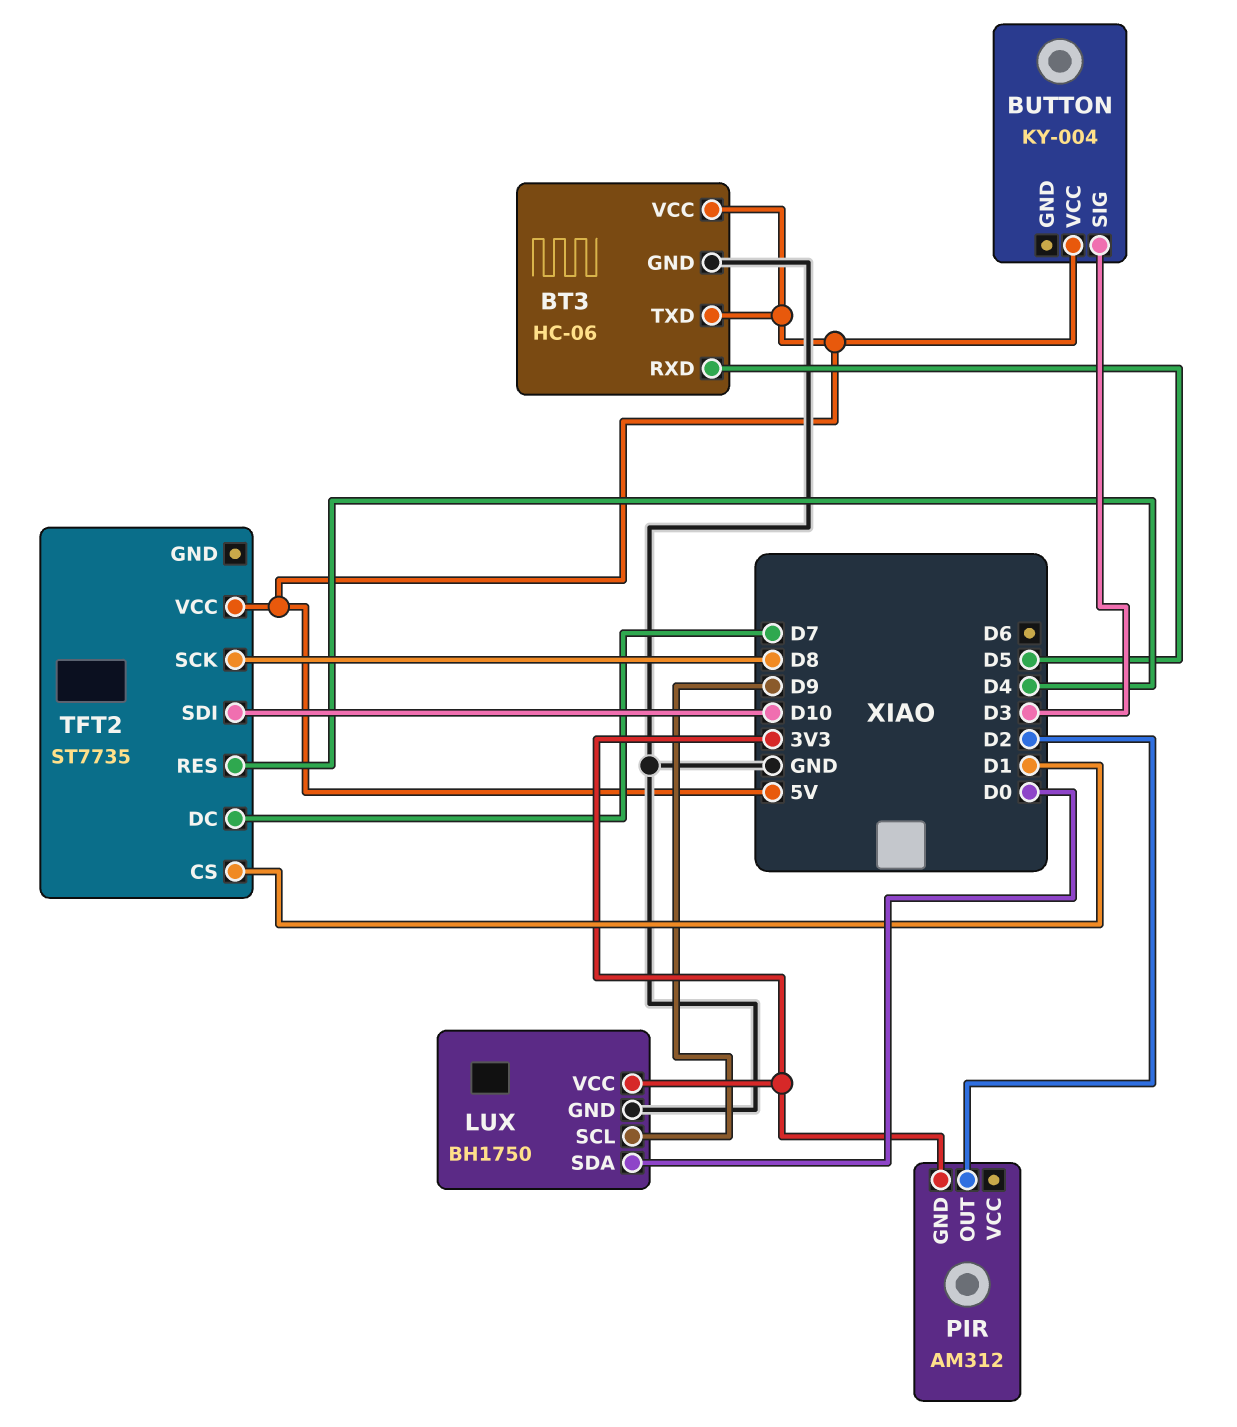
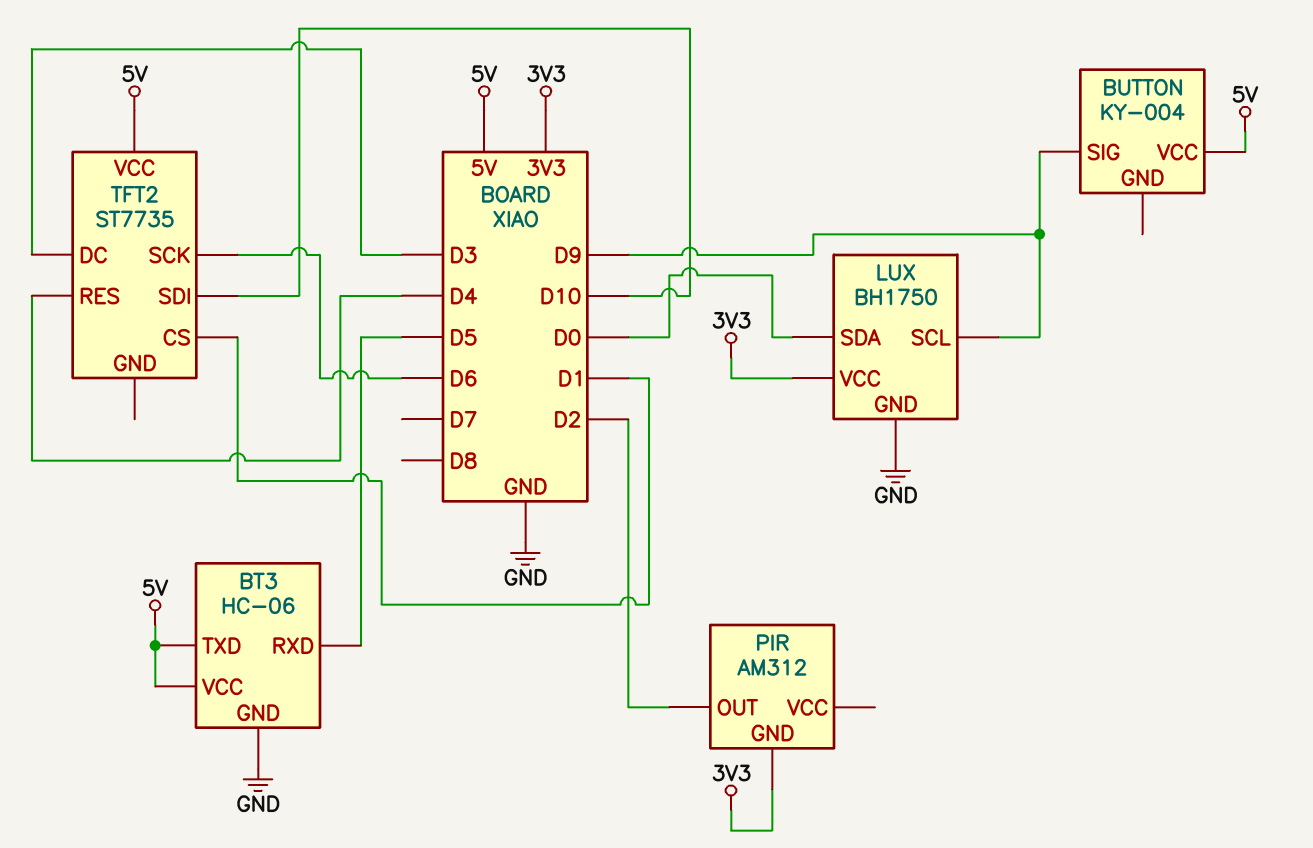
BUTTON pin SIG: D3 -> D9
TFT2 pin DC: D7 -> D3
TFT2 pin SCK: D8 -> D6

